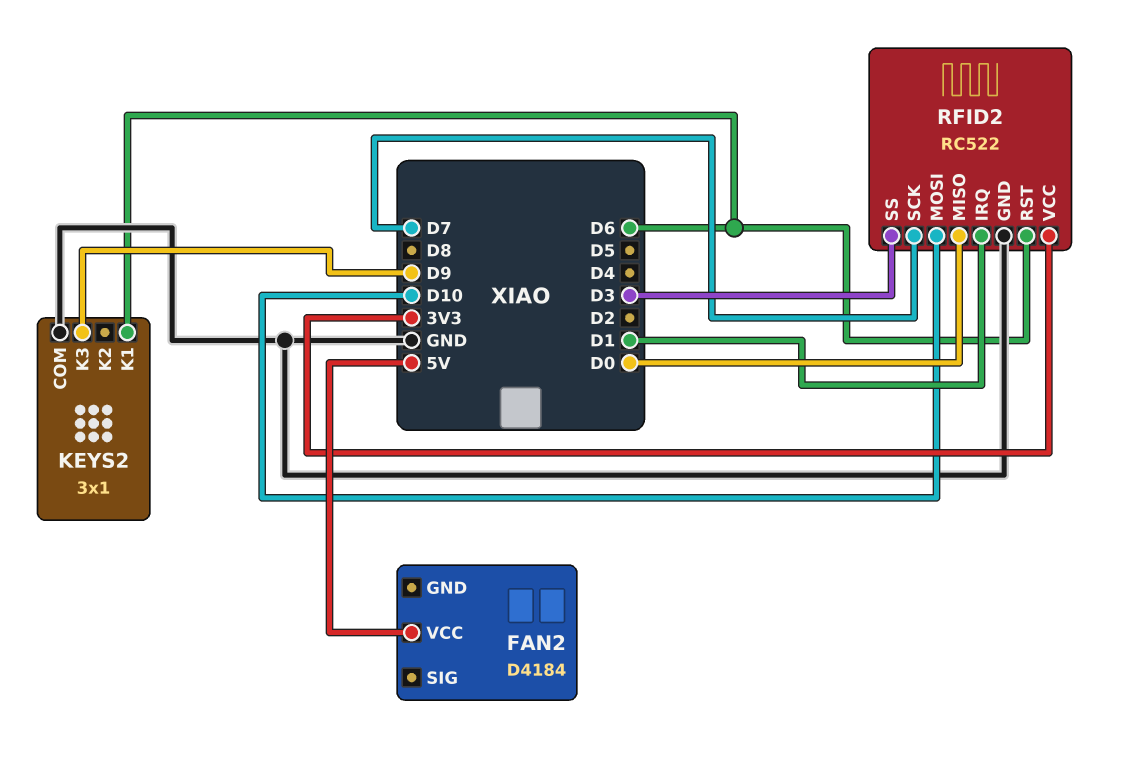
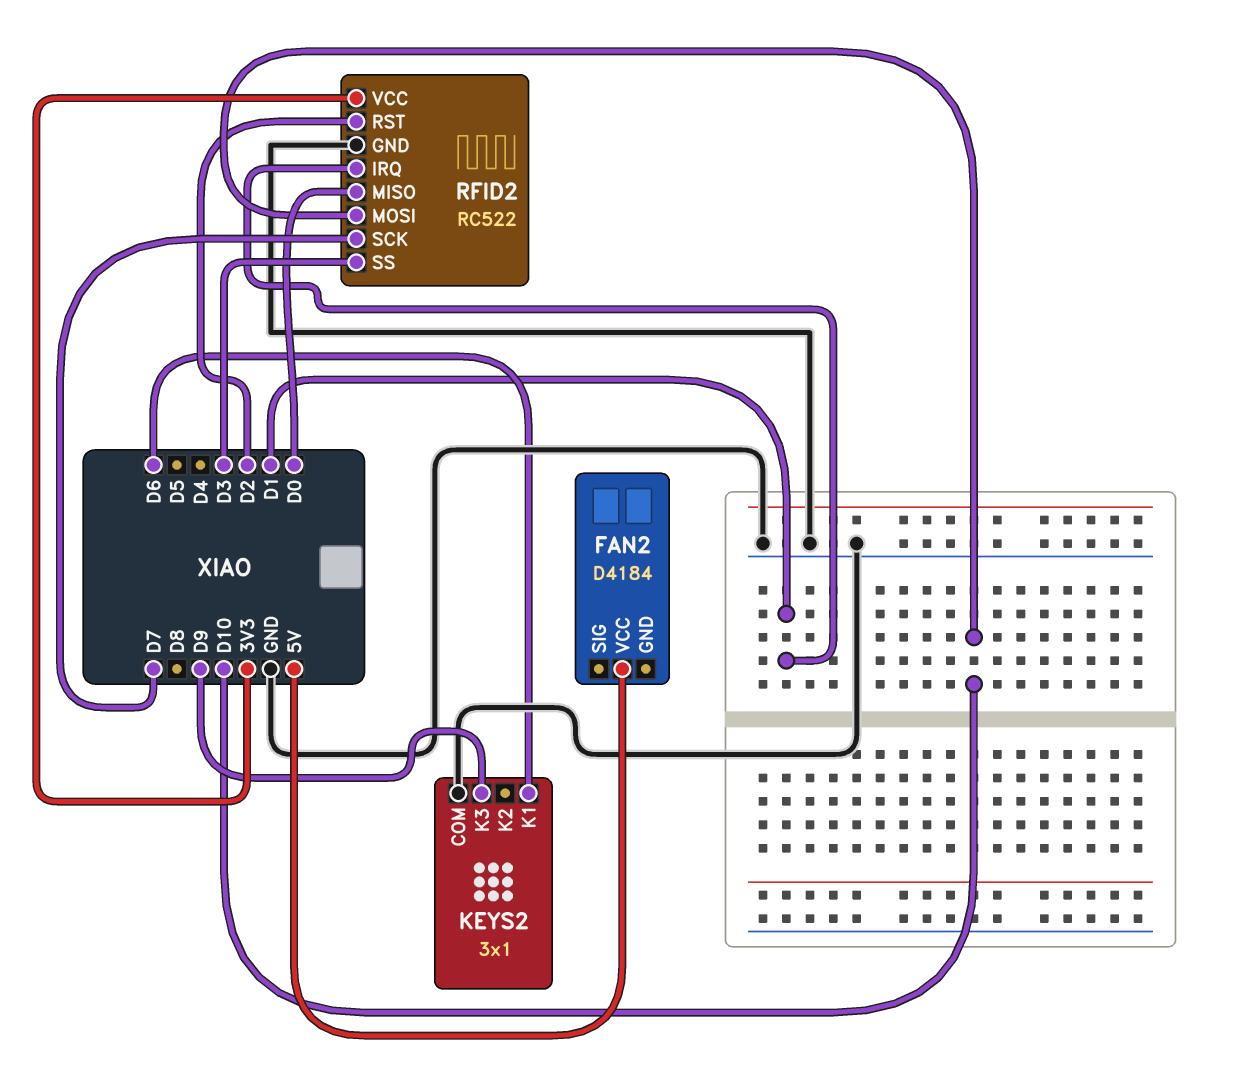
RFID2 pin RST: D6 -> D2

